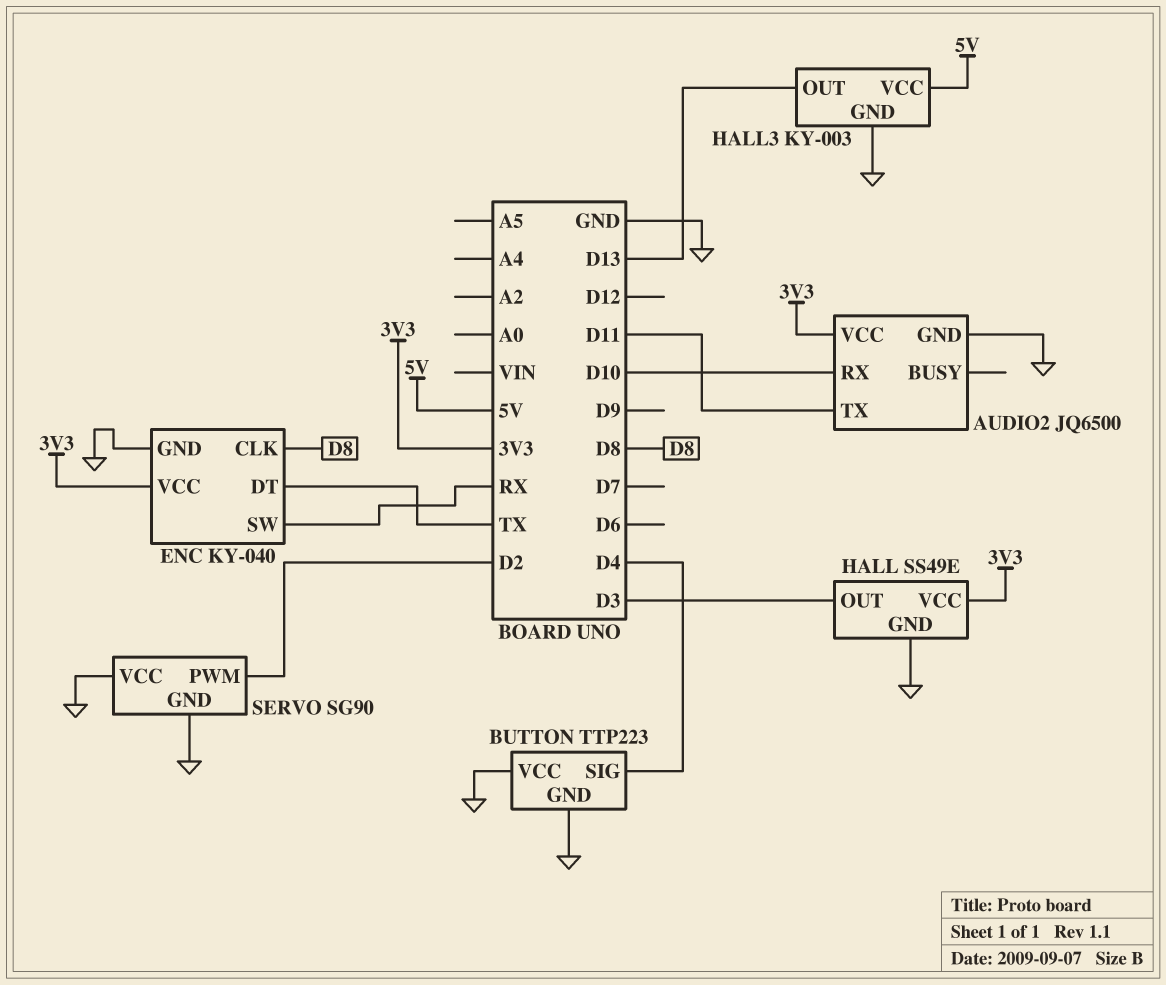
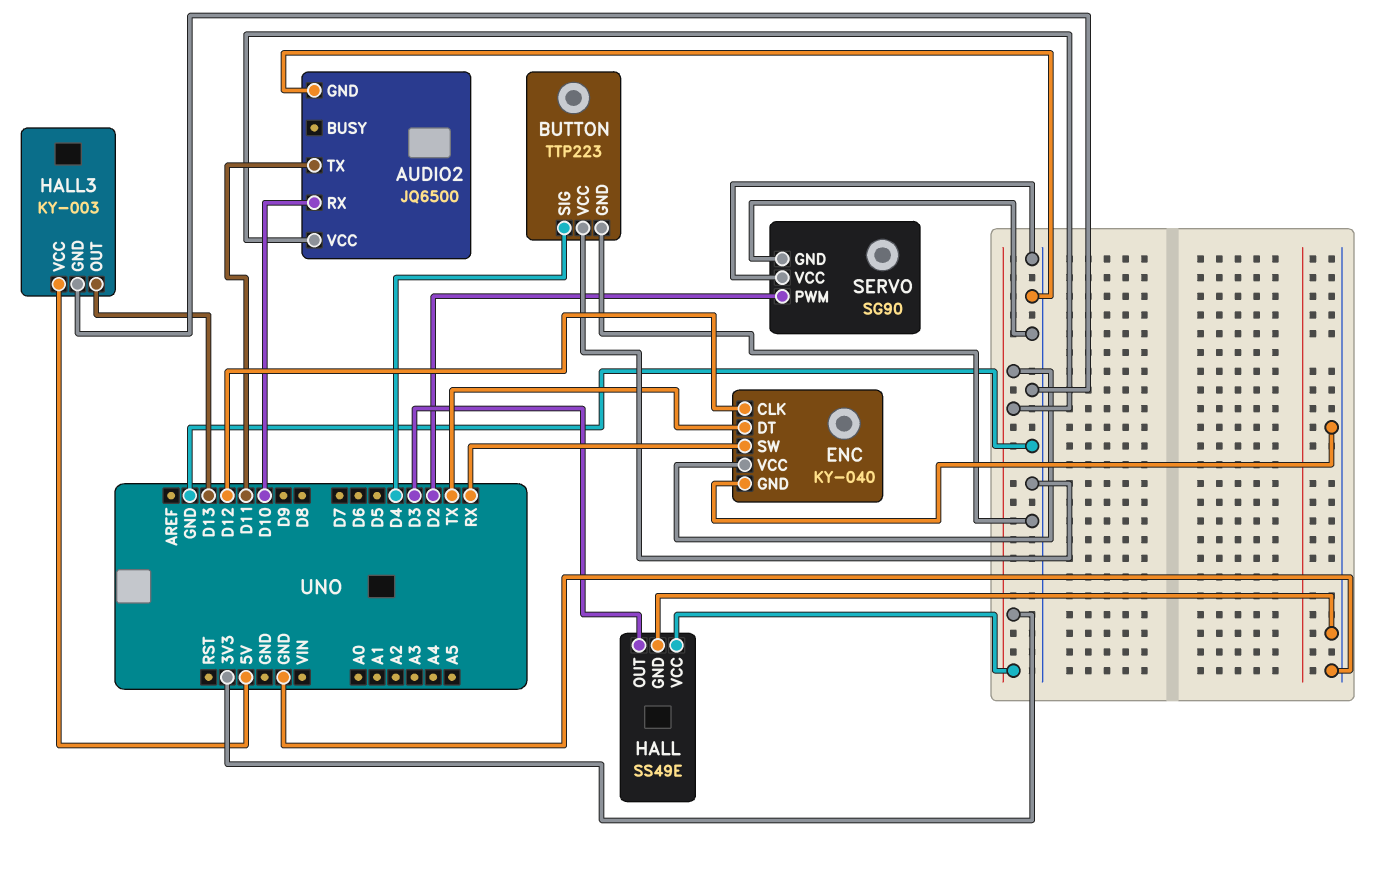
ENC pin CLK: D8 -> D12

